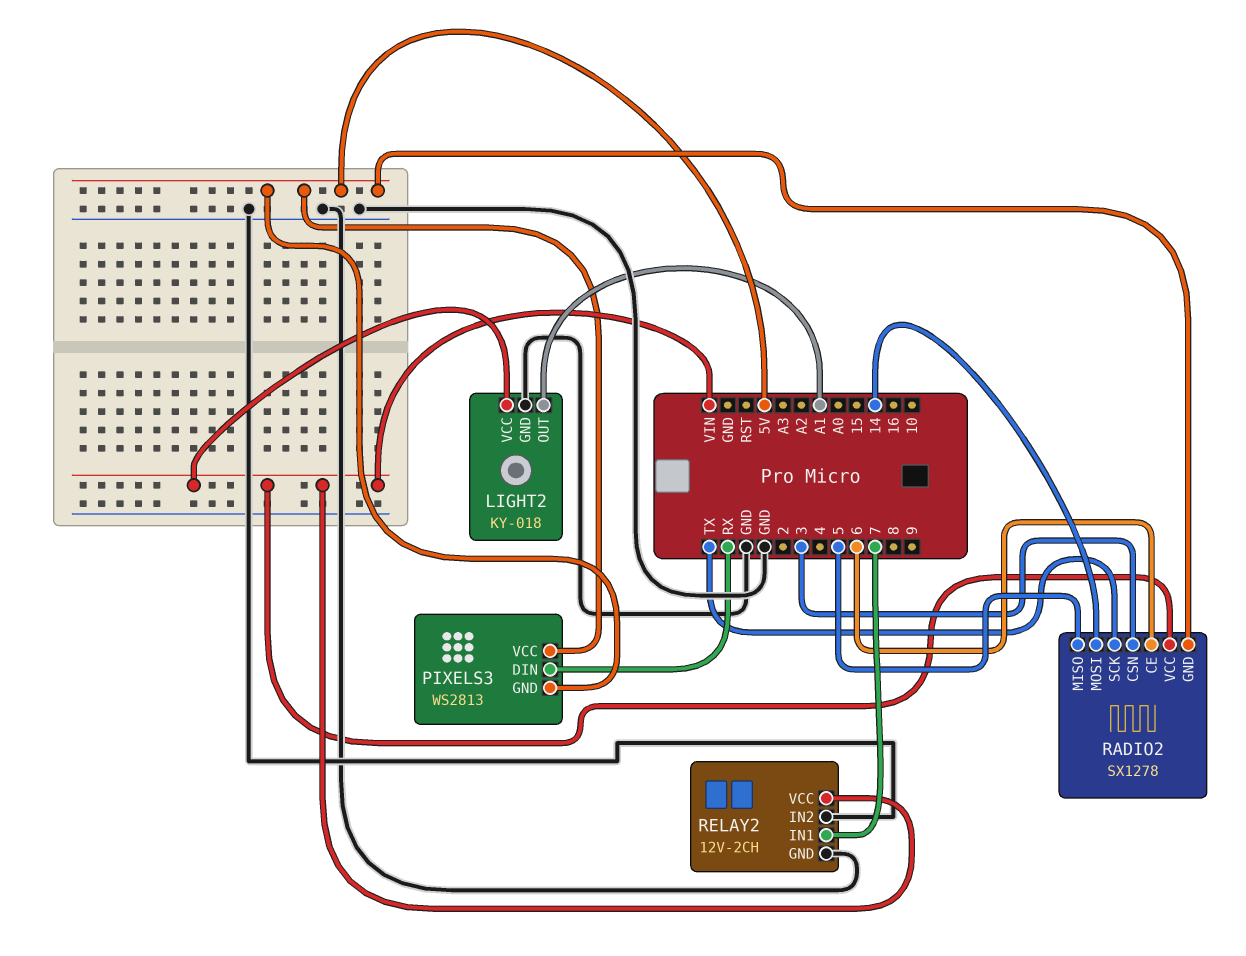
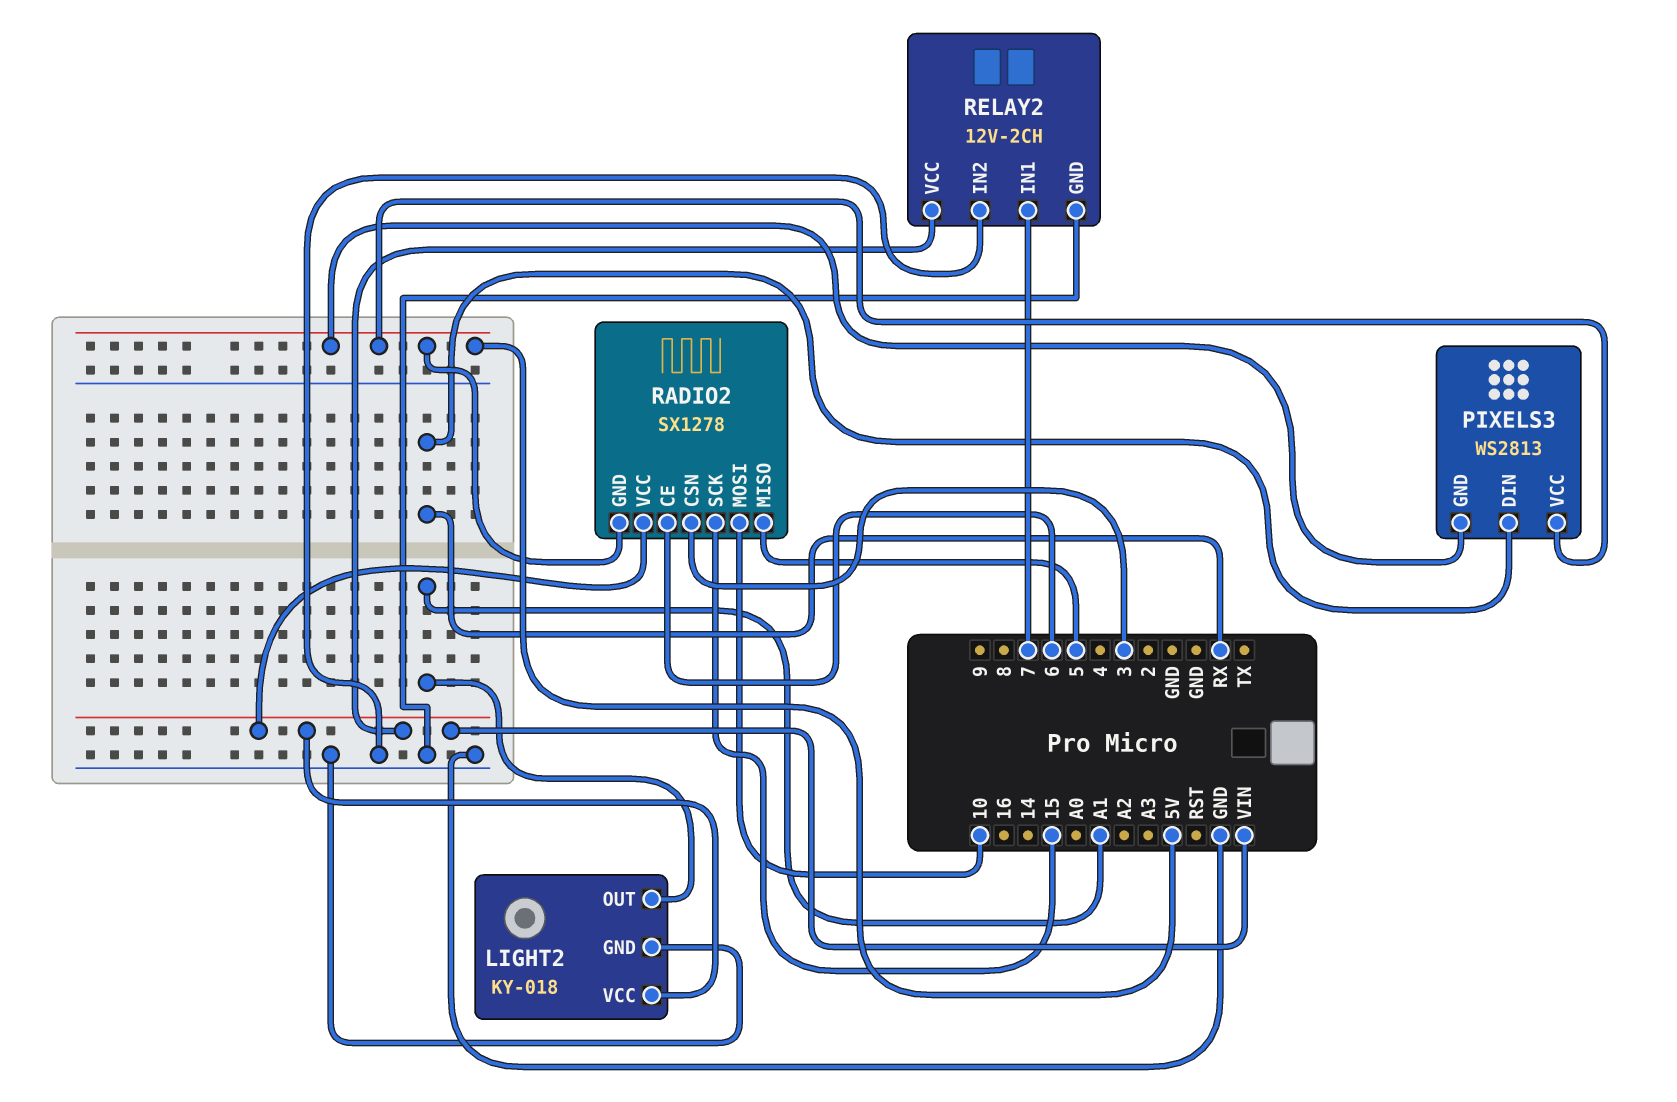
RADIO2 pin MOSI: 14 -> 10
RADIO2 pin SCK: TX -> 15

